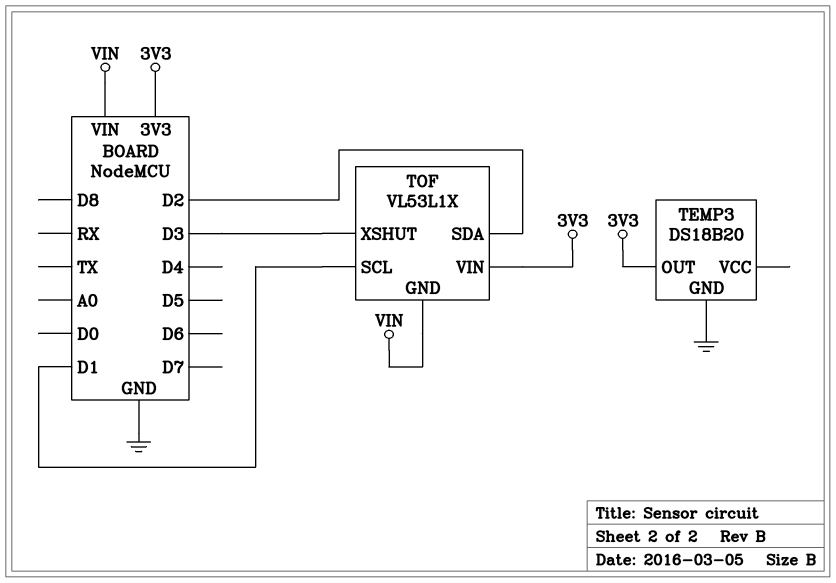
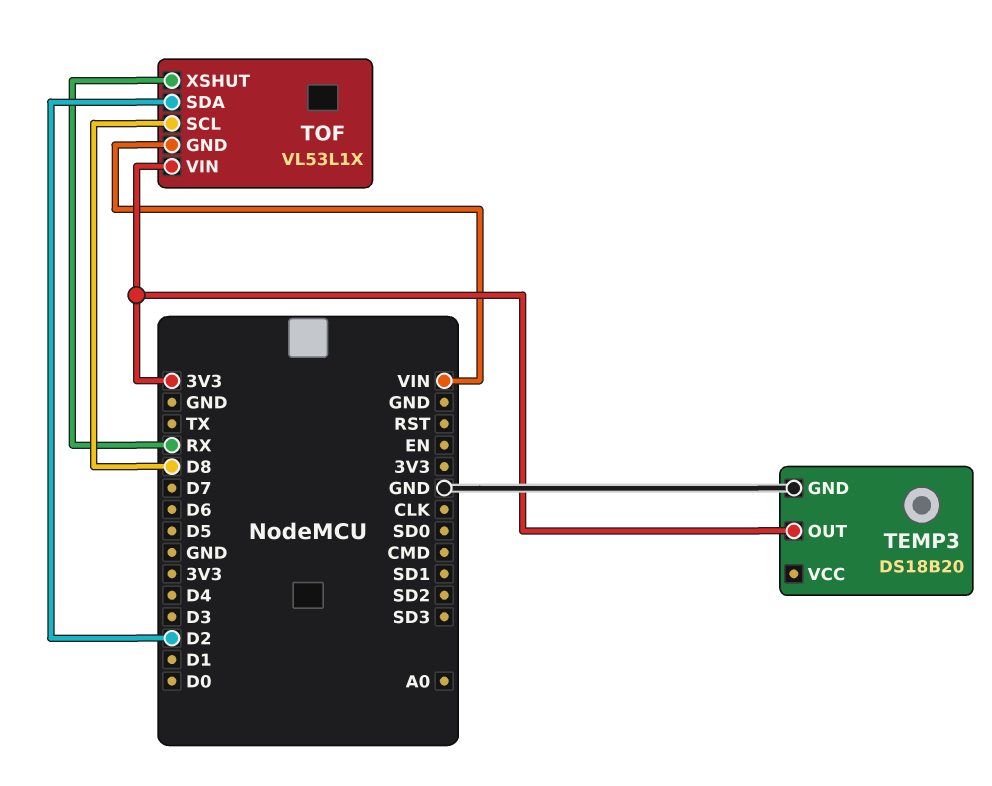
TOF pin SCL: D1 -> D8
TOF pin XSHUT: D3 -> RX

